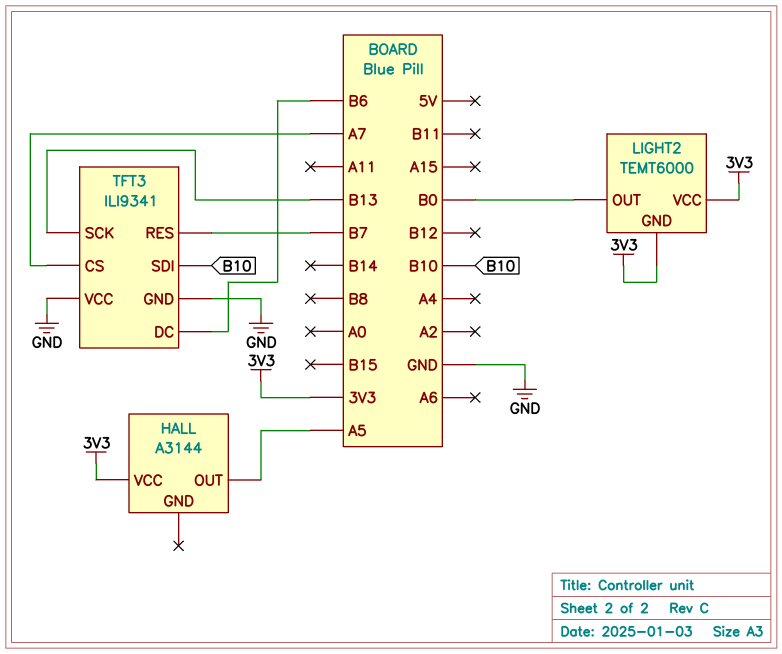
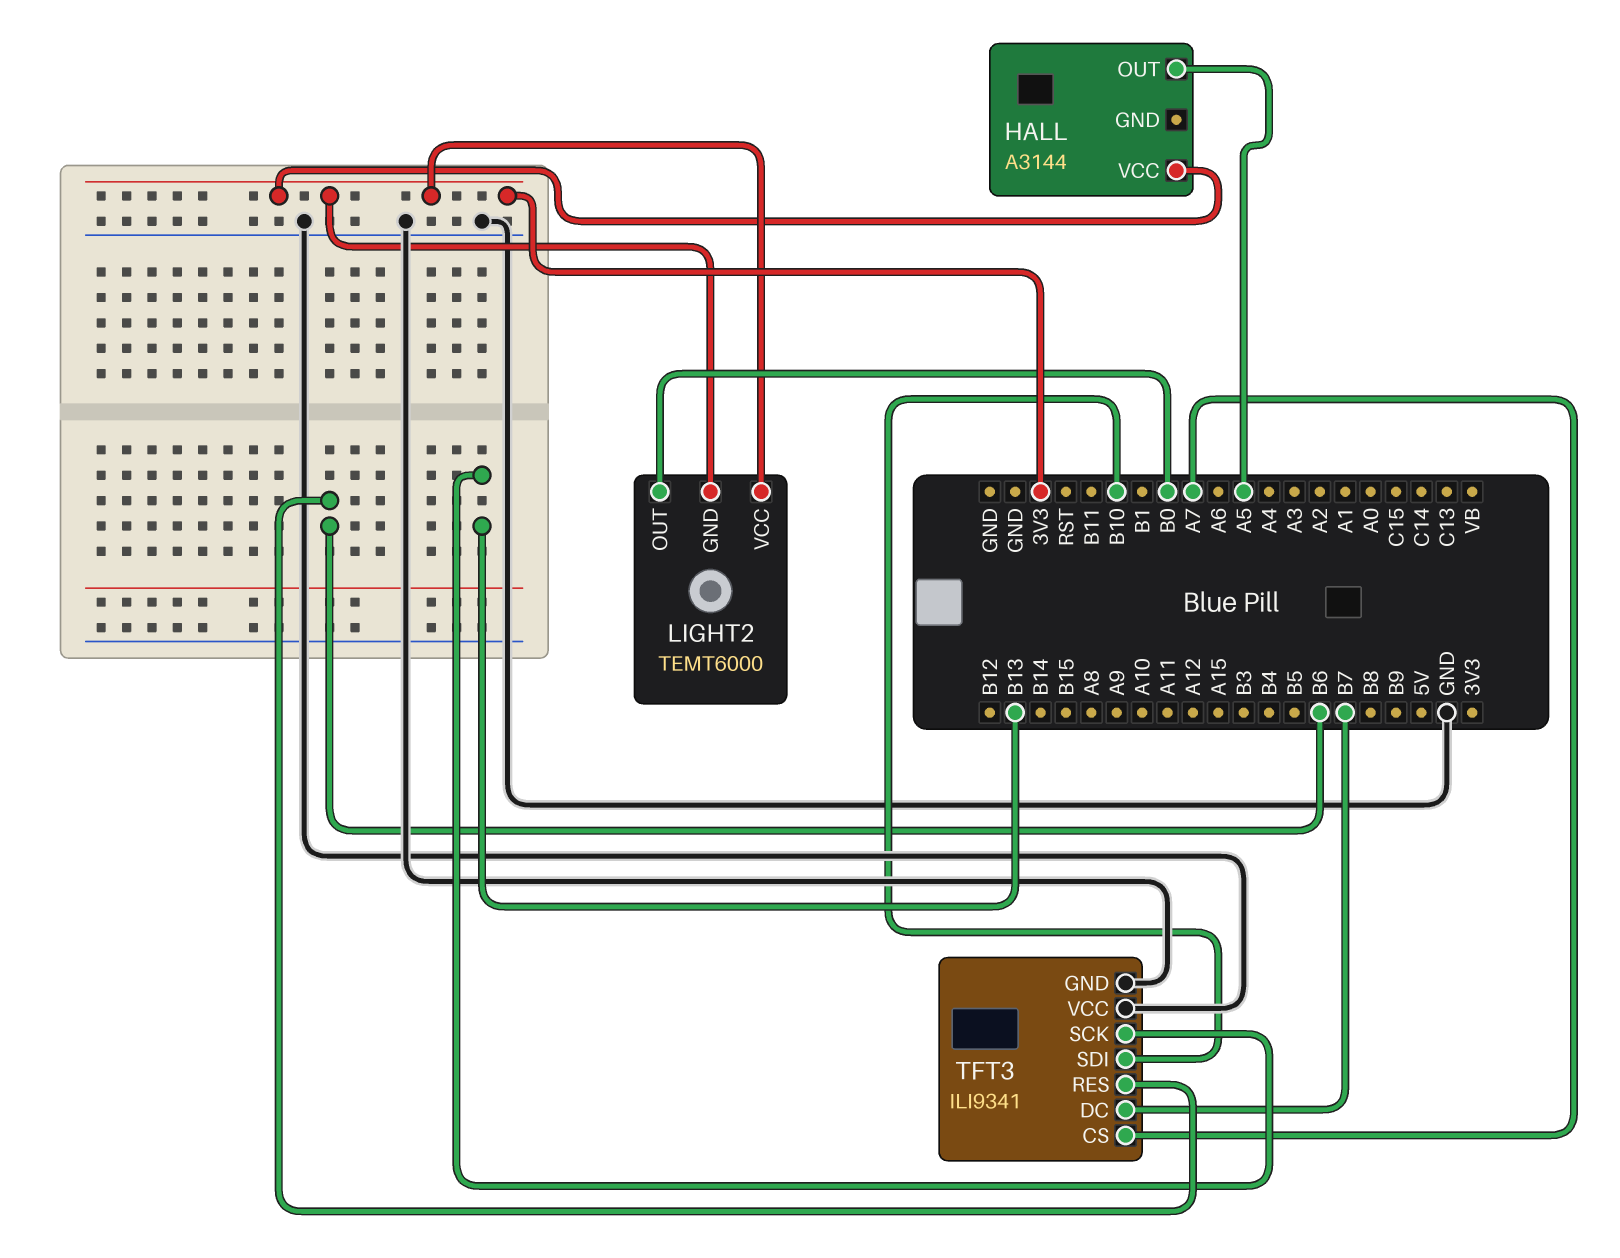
TFT3 pin DC: B6 -> B7
TFT3 pin RES: B7 -> B6

